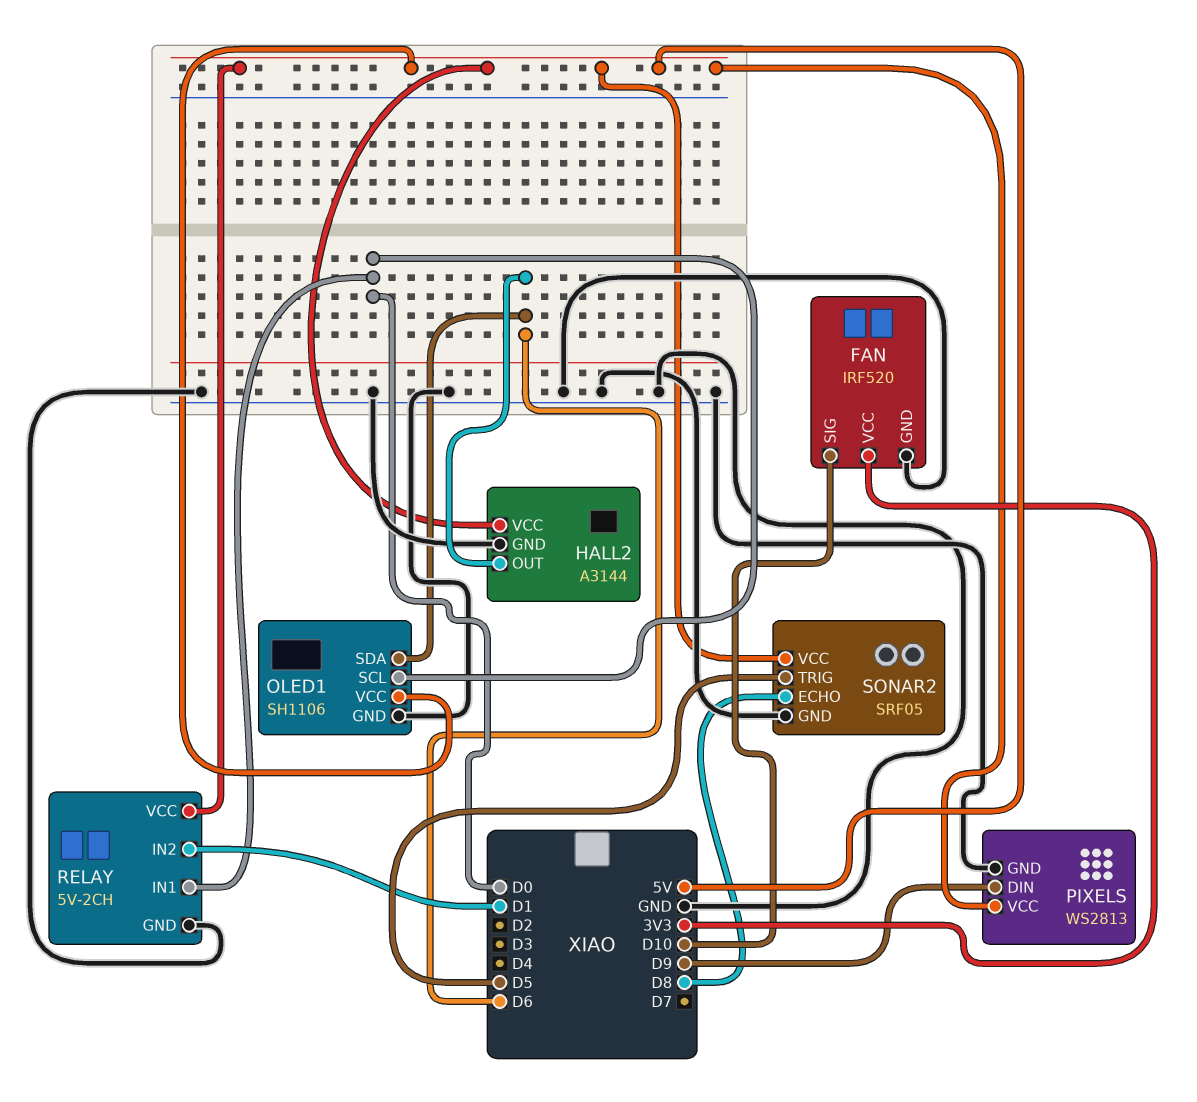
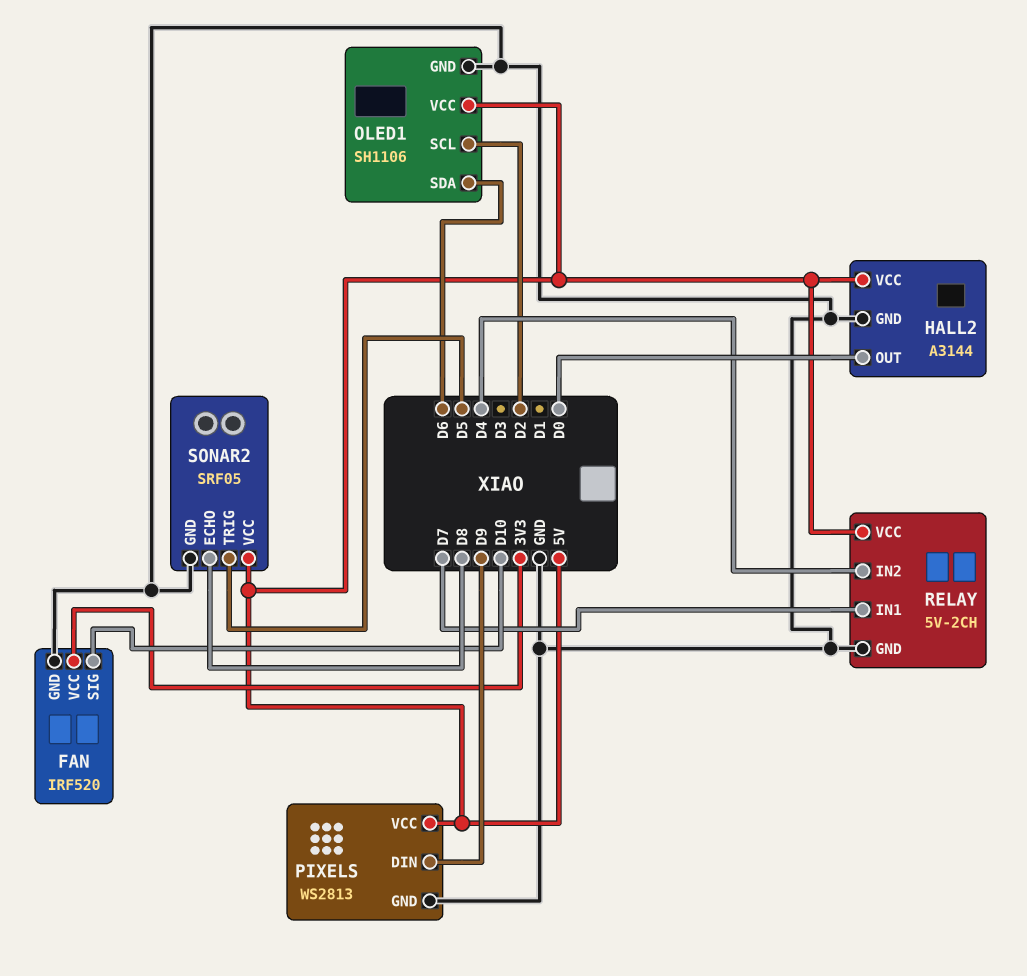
HALL2 pin OUT: D6 -> D0
OLED1 pin SCL: D0 -> D2
RELAY pin IN1: D0 -> D7
RELAY pin IN2: D1 -> D4

